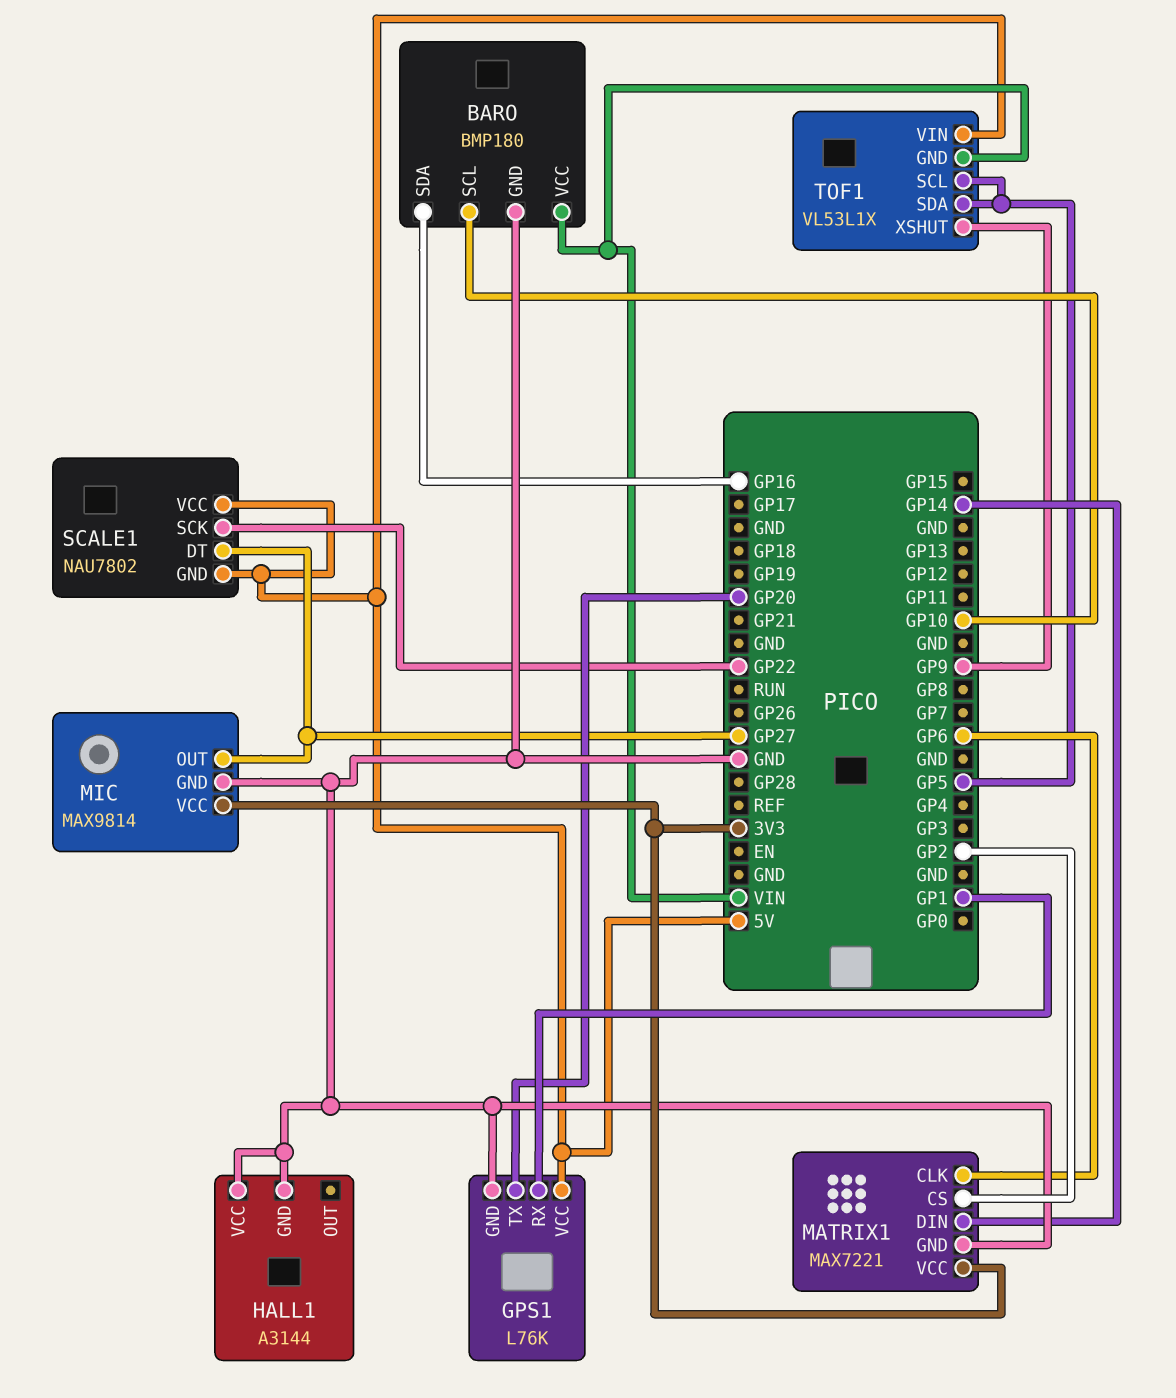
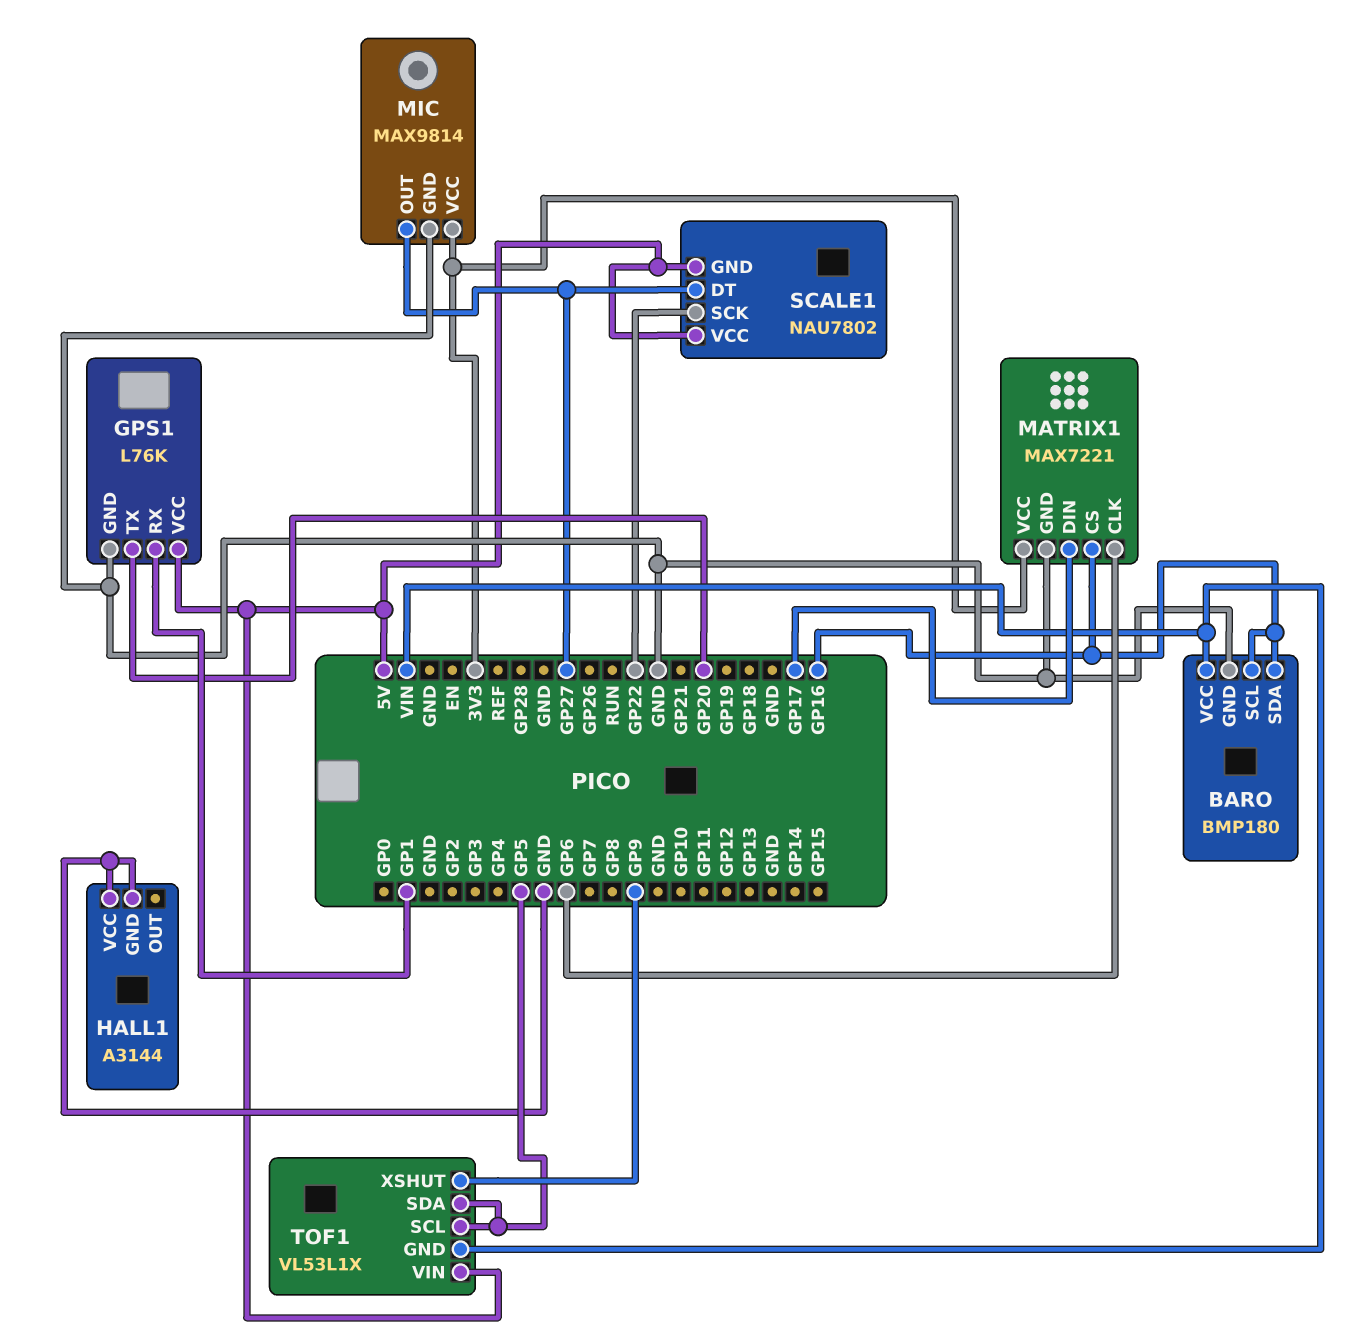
BARO pin SCL: GP10 -> GP16
MATRIX1 pin CS: GP2 -> GP16
MATRIX1 pin DIN: GP14 -> GP17

